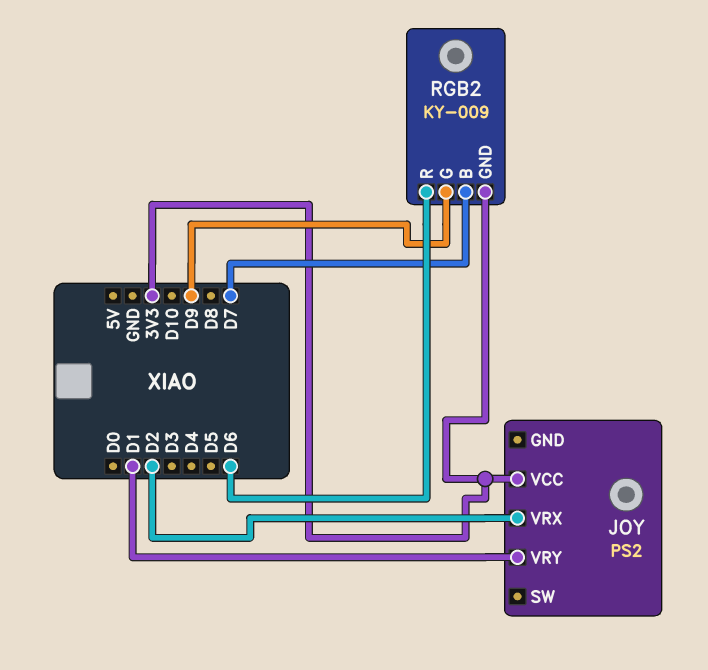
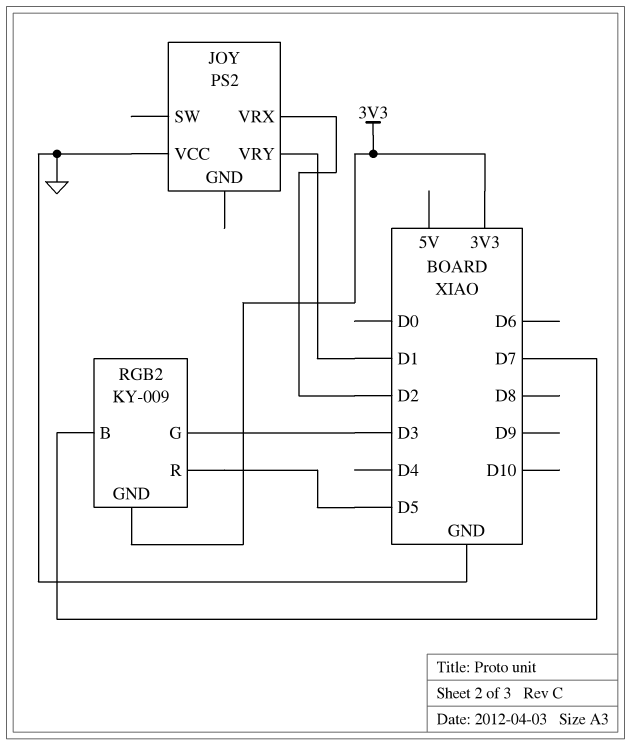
JOY pin VCC: 3V3 -> GND
RGB2 pin G: D9 -> D3
RGB2 pin R: D6 -> D5

